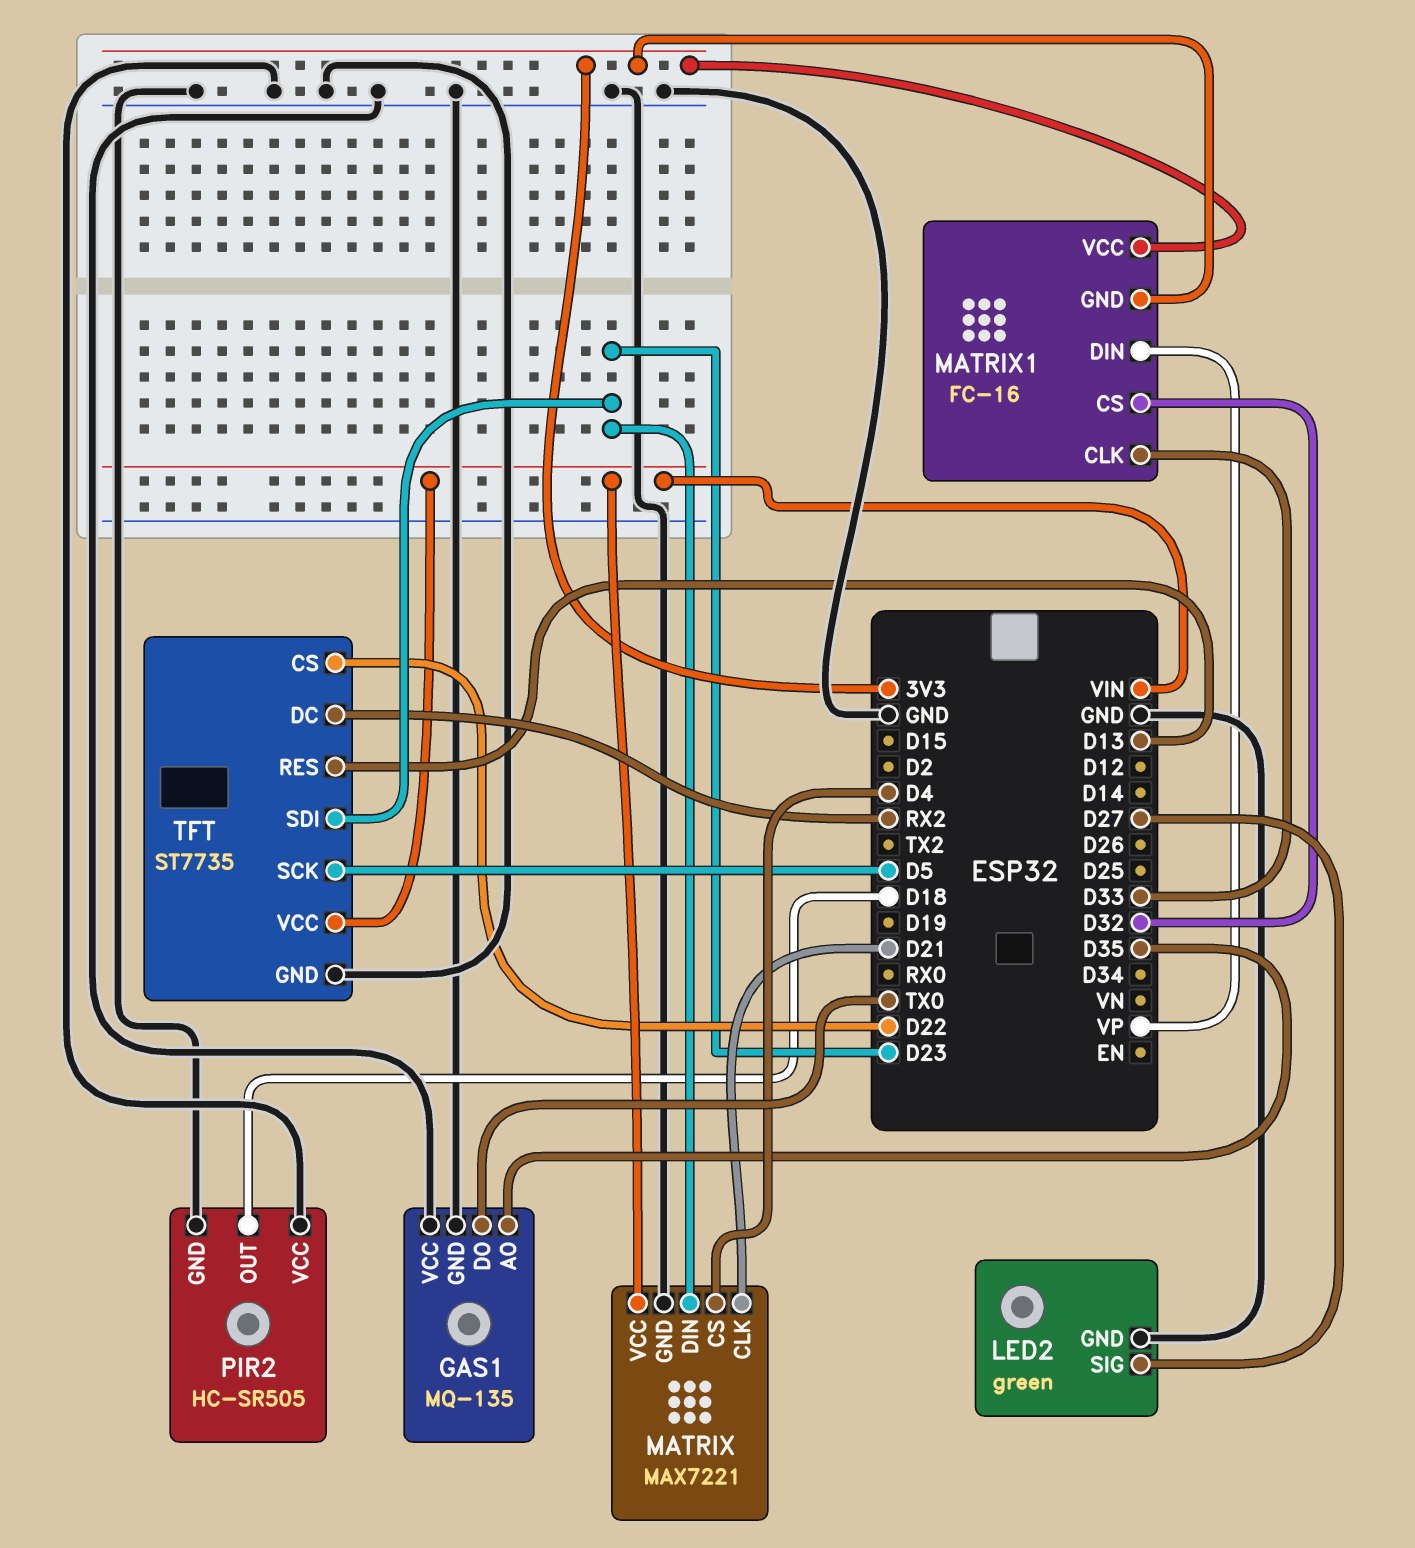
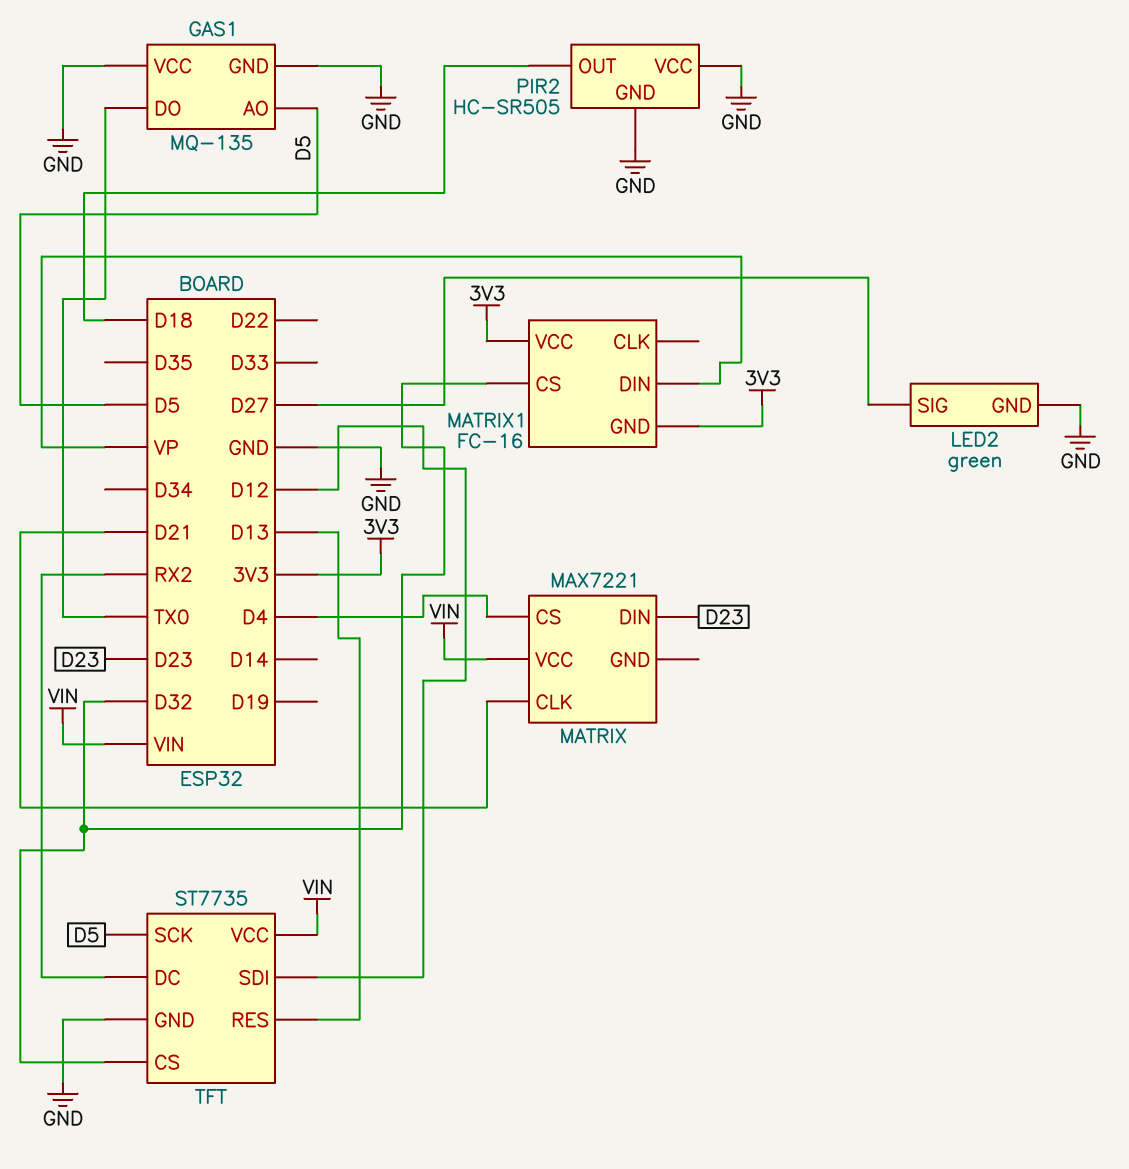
GAS1 pin AO: D35 -> D5
MATRIX pin GND: GND -> none
MATRIX1 pin CLK: D33 -> none
TFT pin CS: D22 -> D32
TFT pin SDI: D23 -> D12

